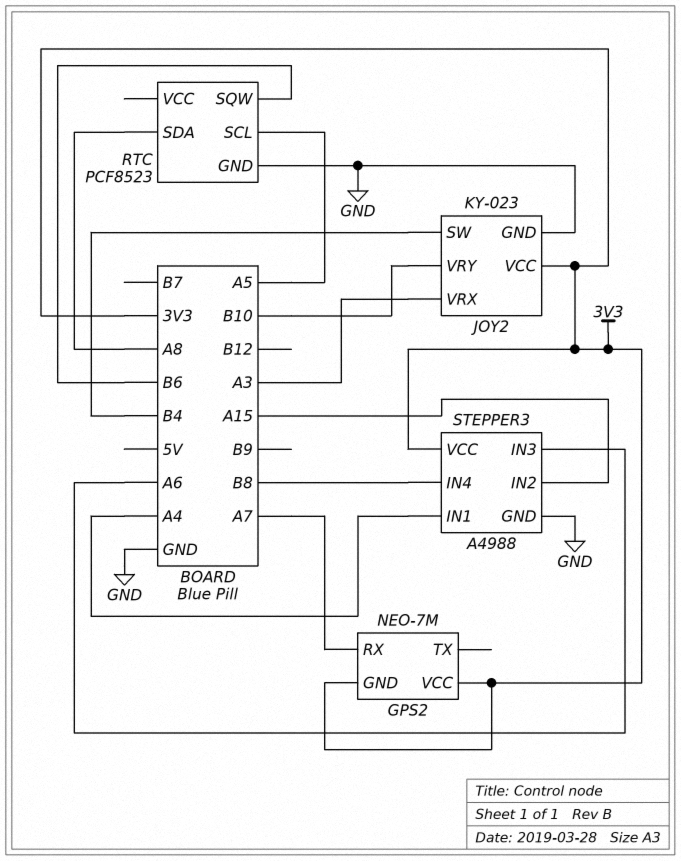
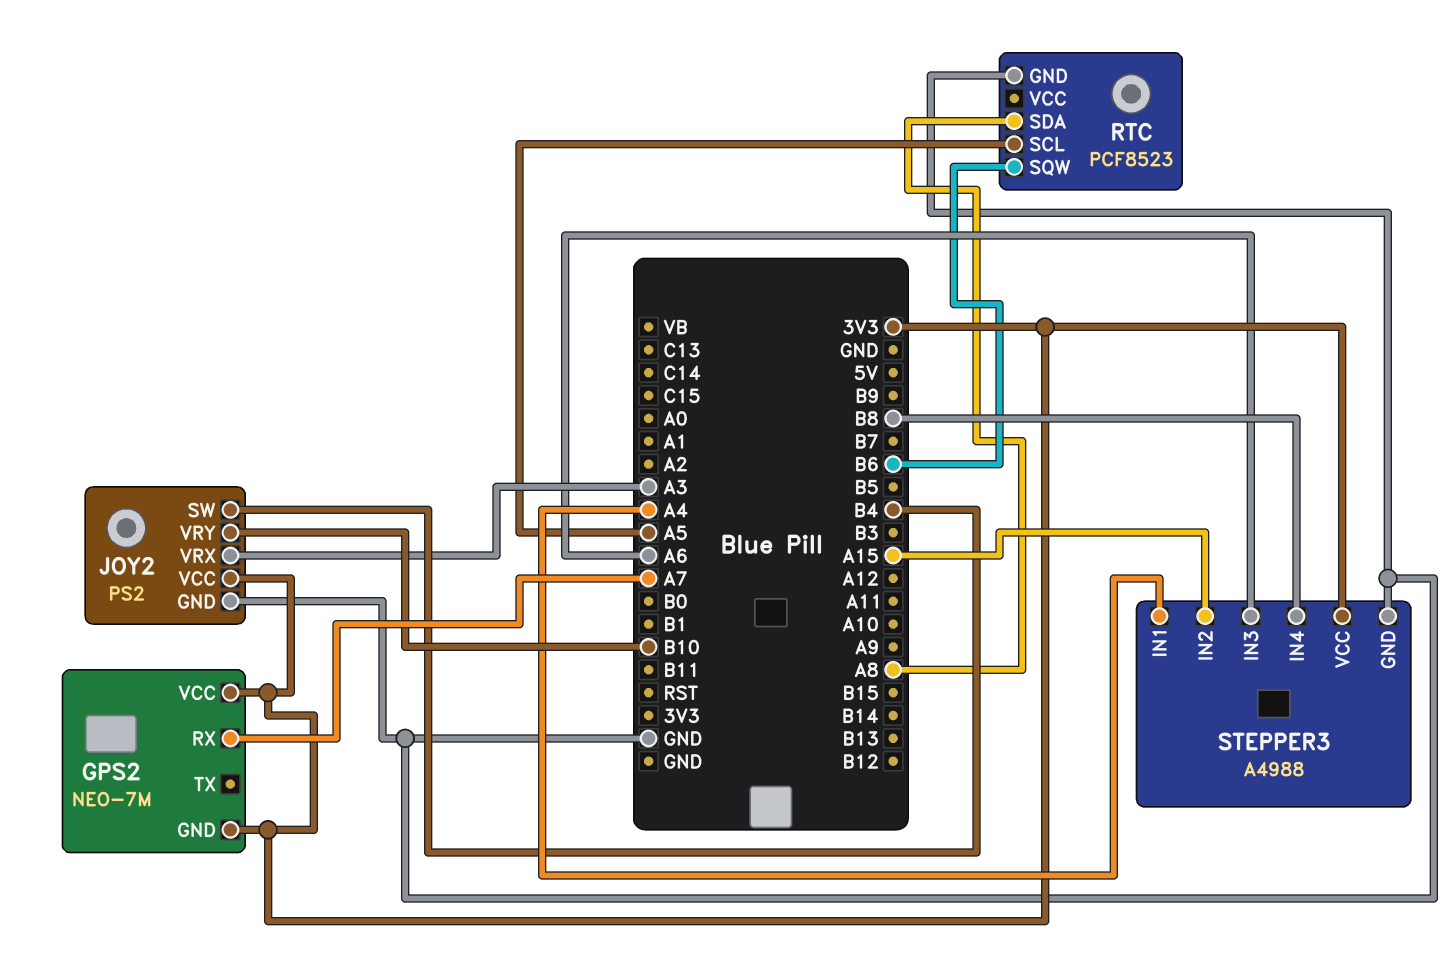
JOY2: KY-023 -> PS2

